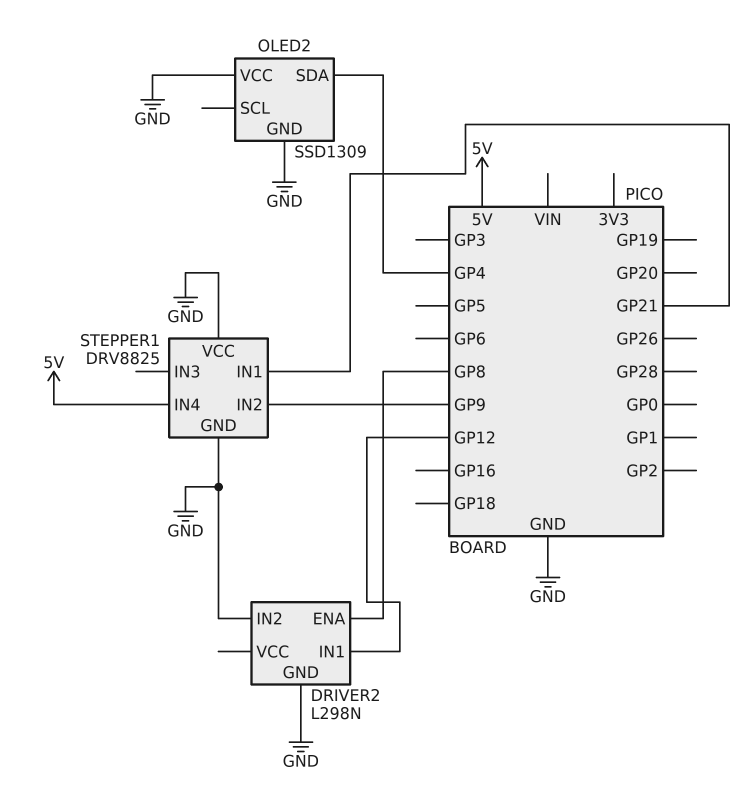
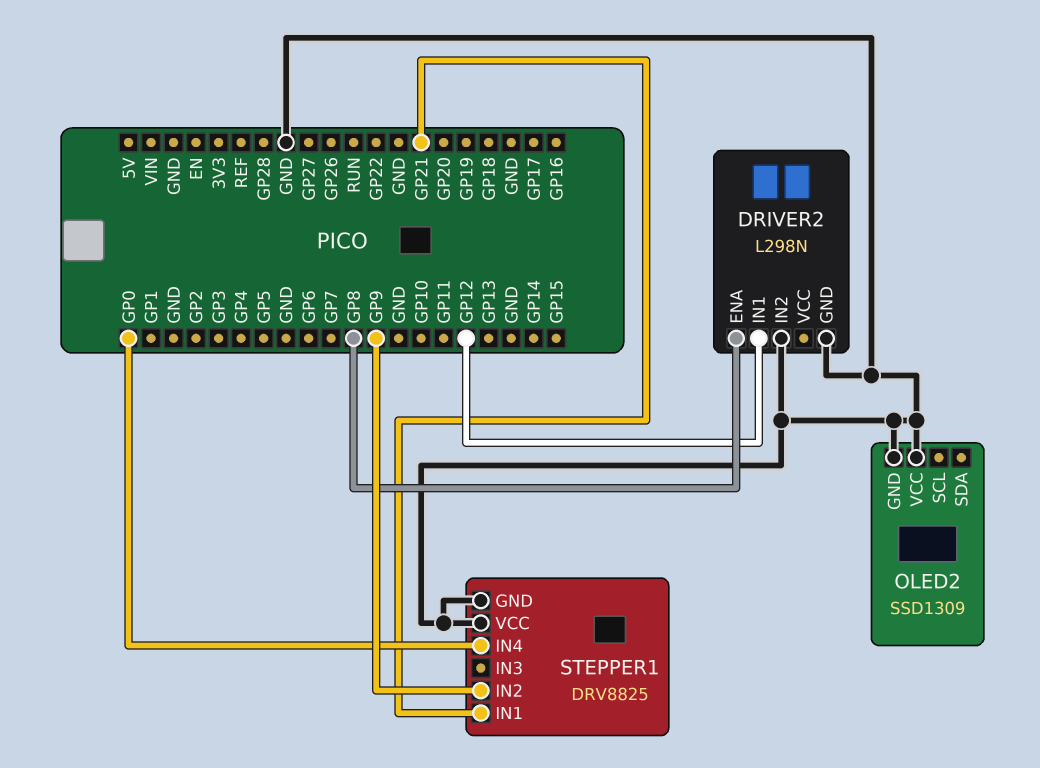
OLED2 pin SDA: GP4 -> none
STEPPER1 pin IN4: 5V -> GP0

